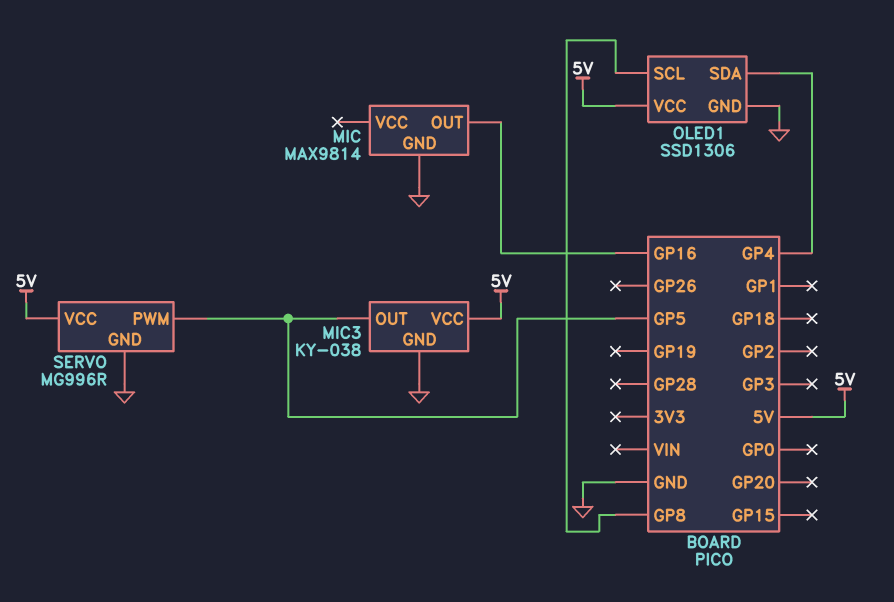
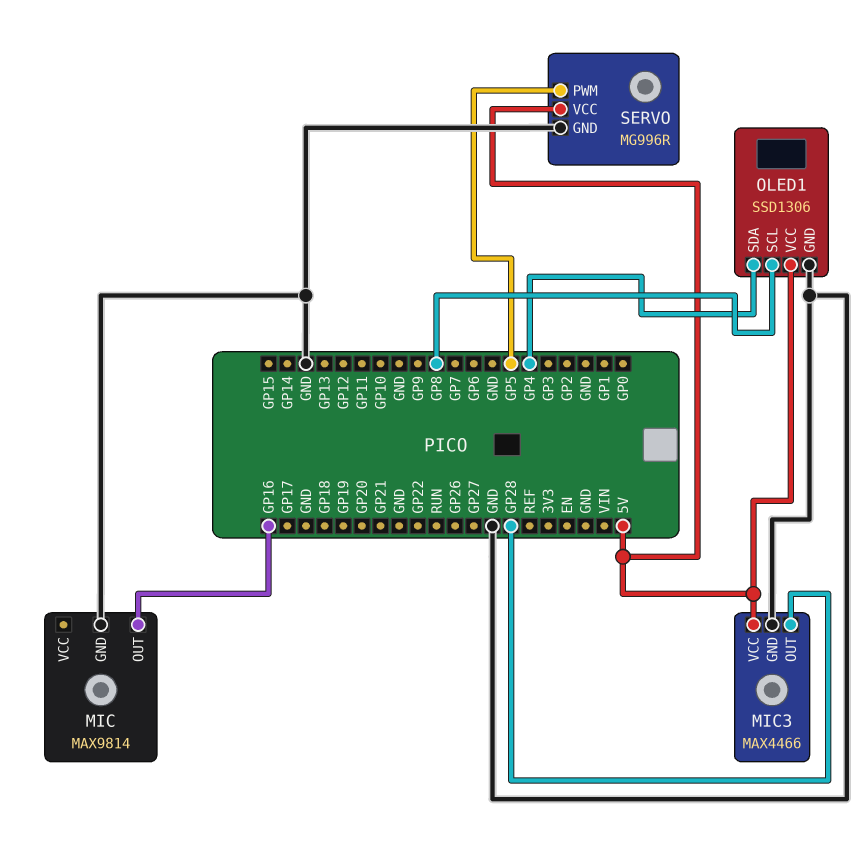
MIC3: KY-038 -> MAX4466
MIC3 pin OUT: GP5 -> GP28

